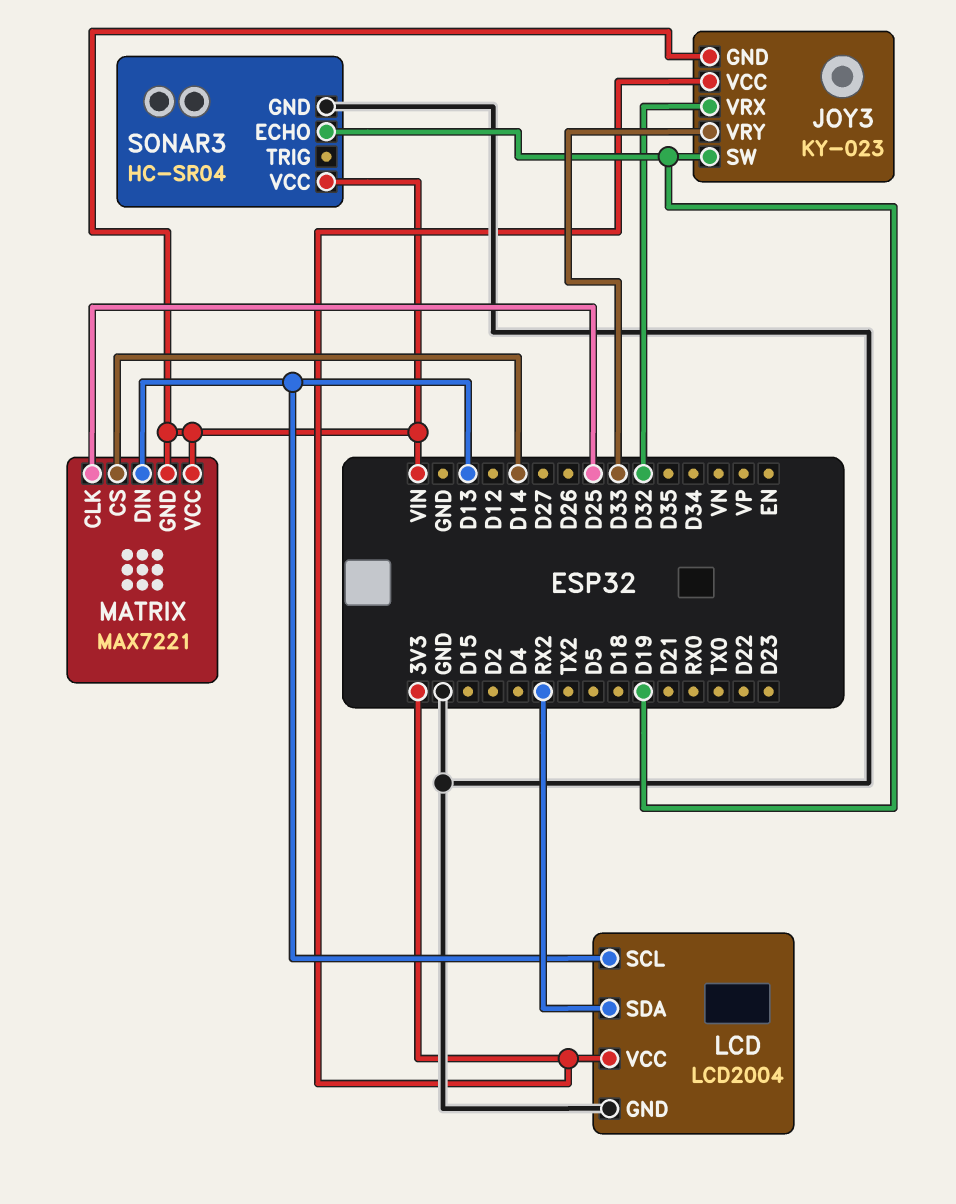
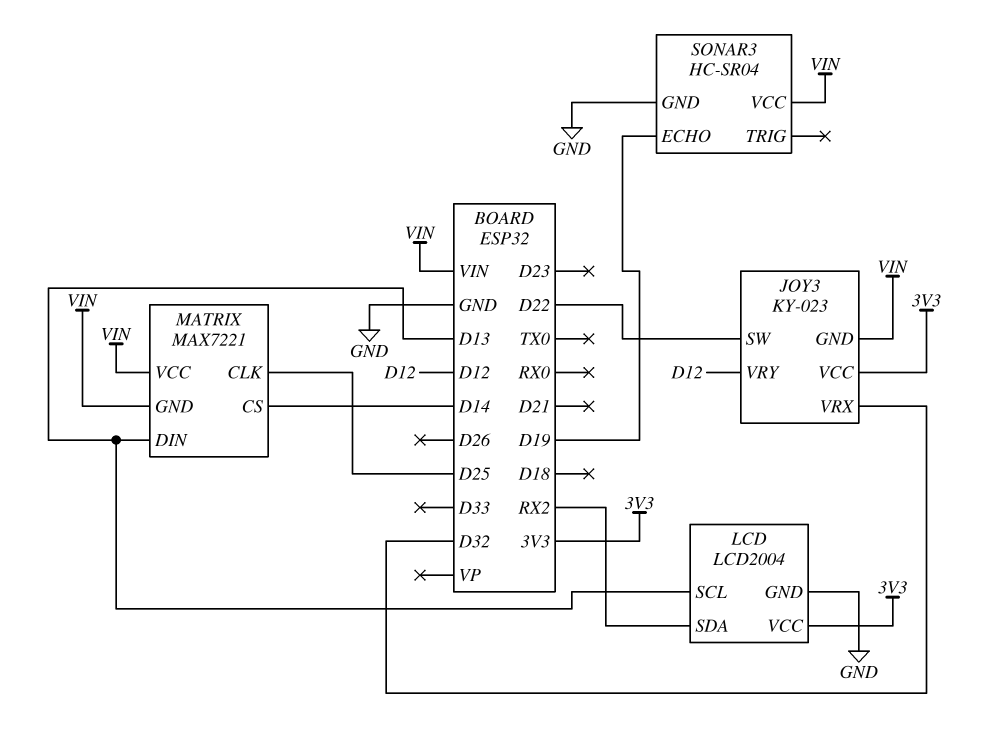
JOY3 pin SW: D19 -> D22
JOY3 pin VRY: D33 -> D12

